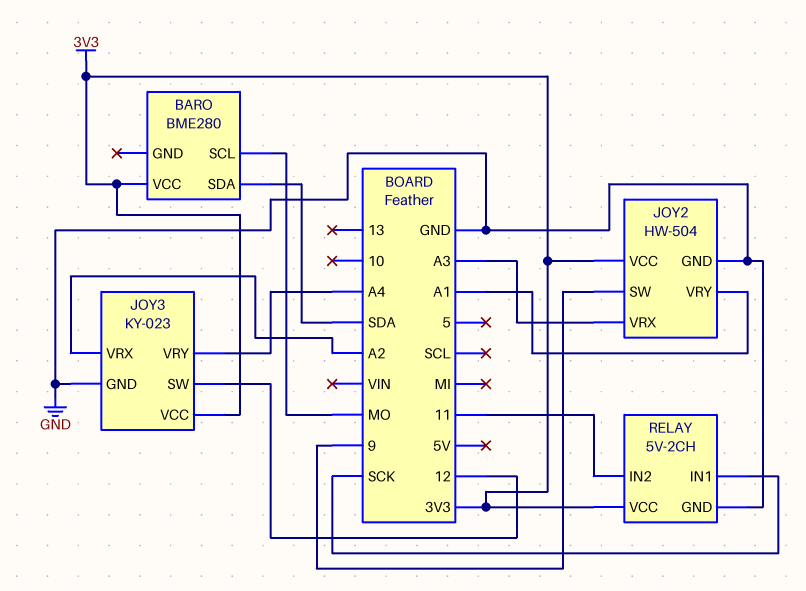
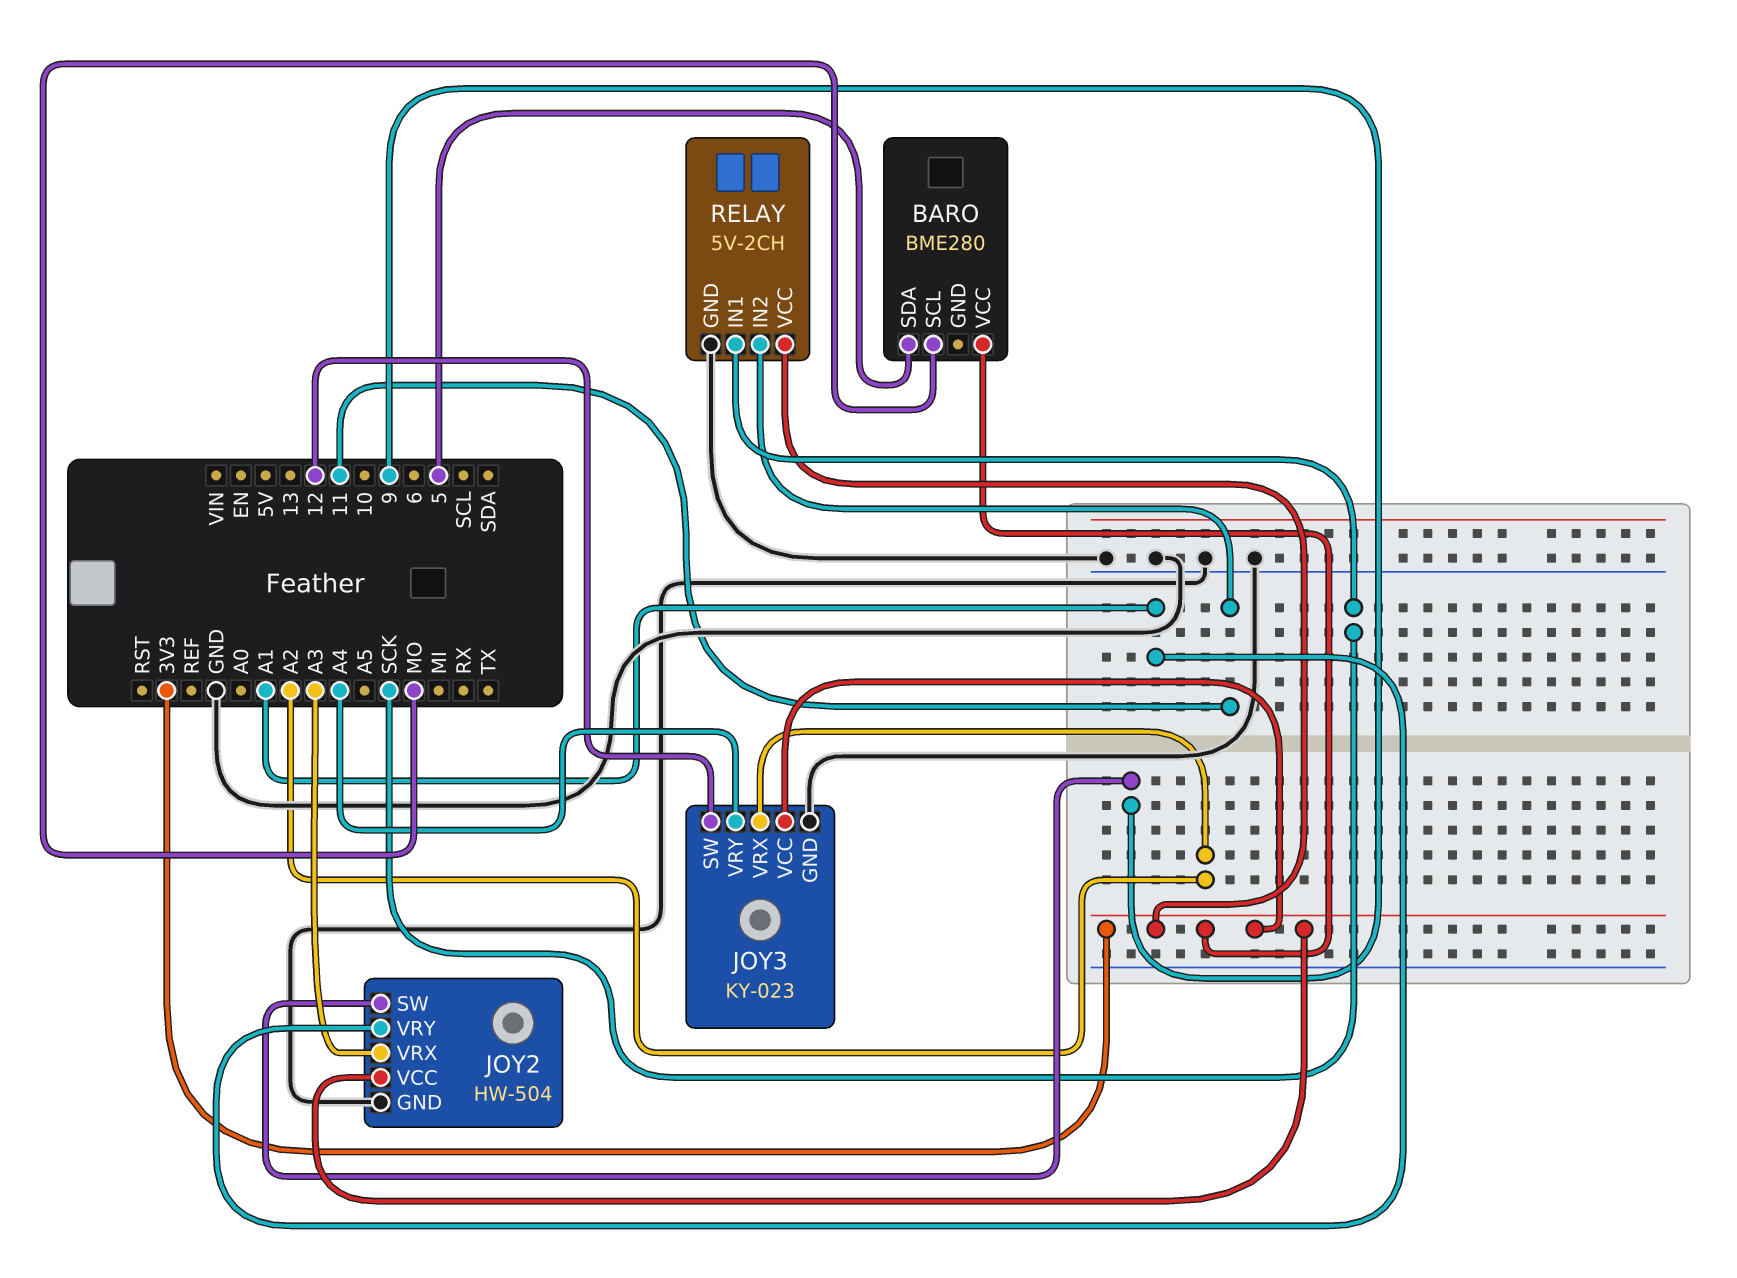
BARO pin SDA: SDA -> 5

